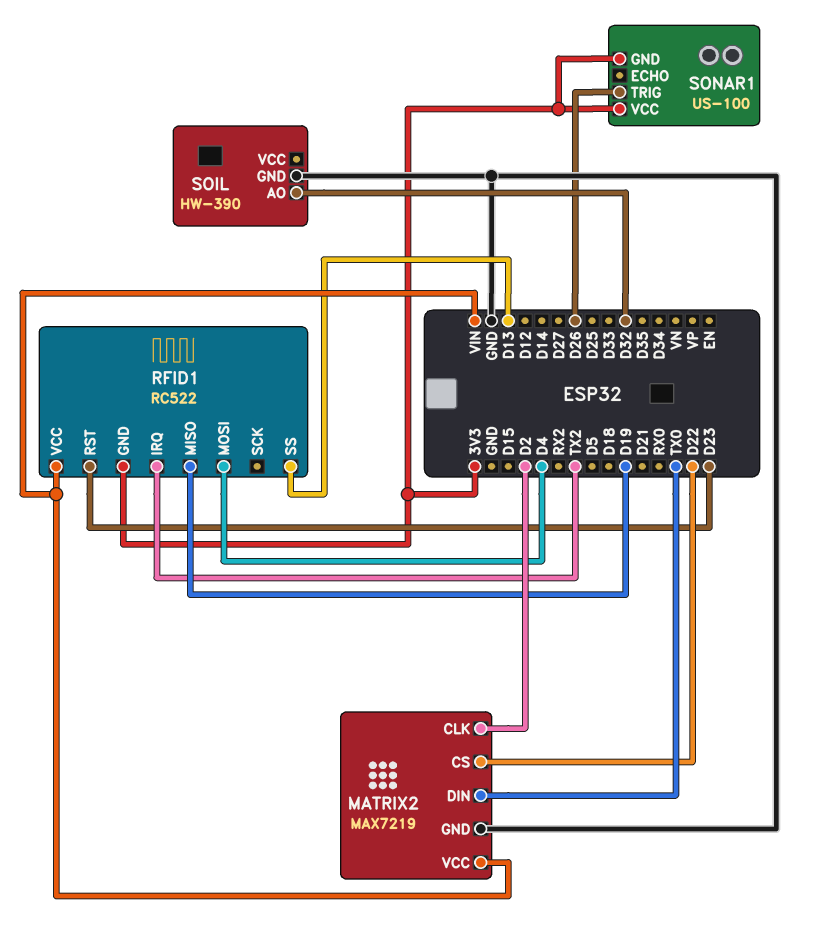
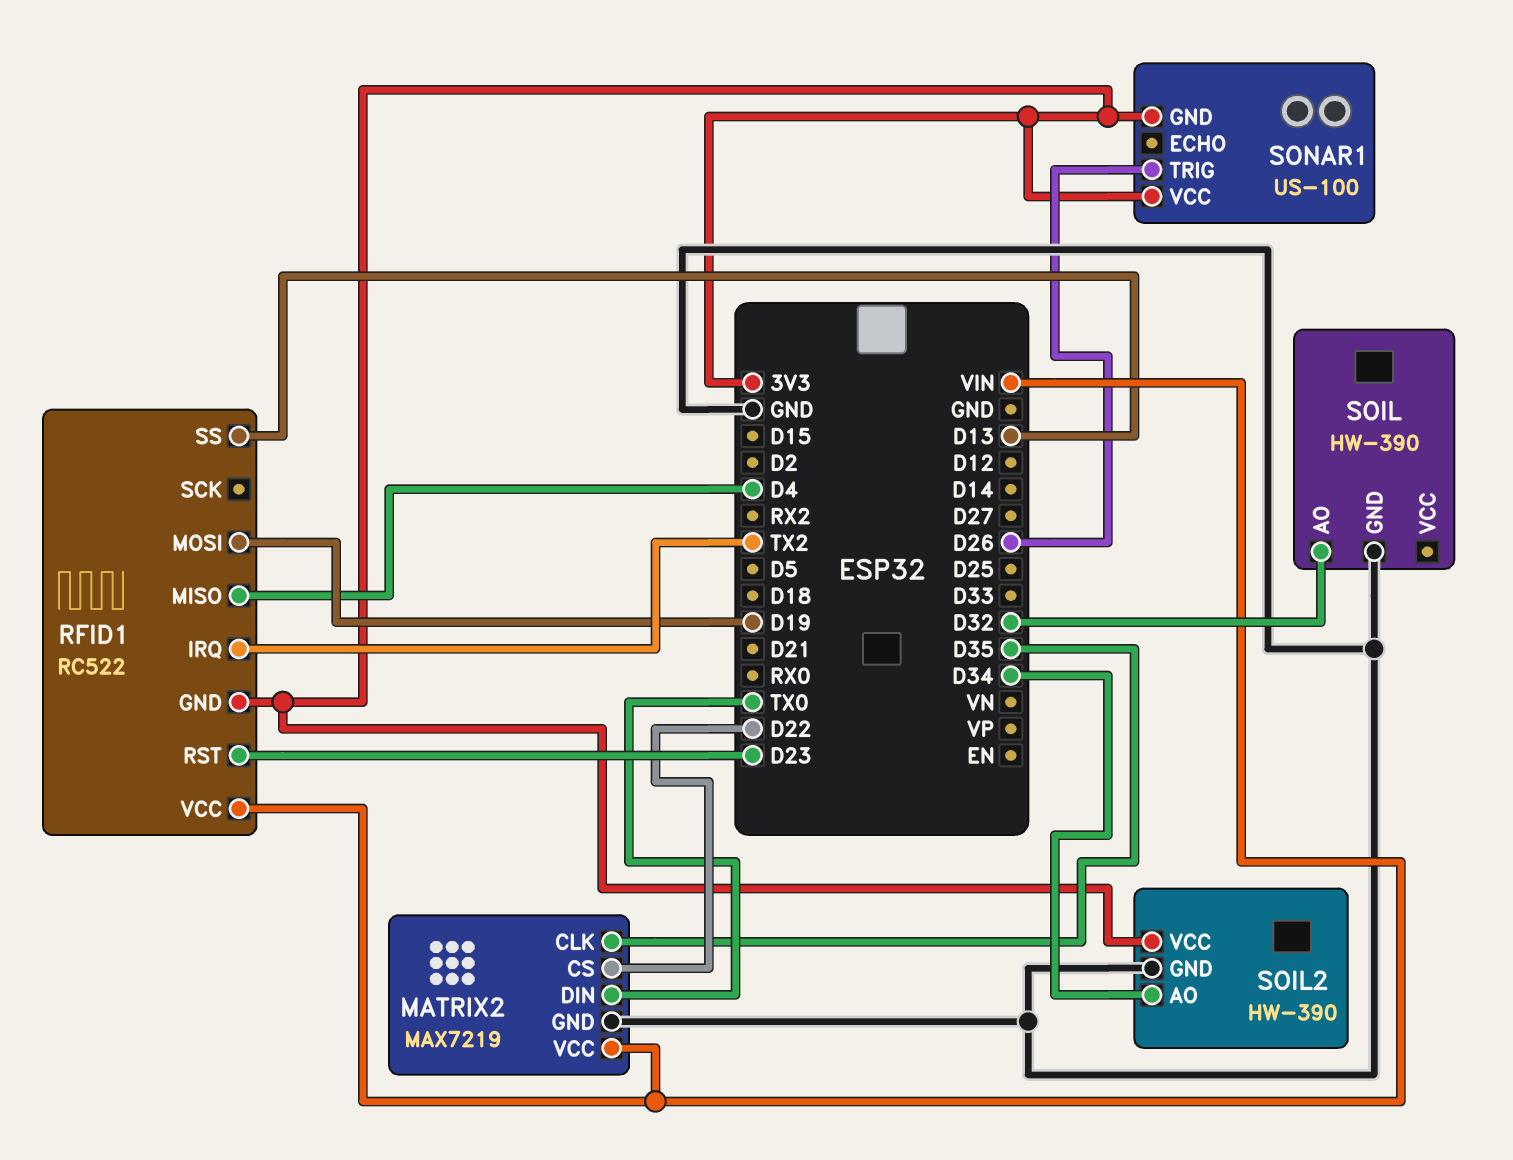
MATRIX2 pin CLK: D2 -> D35
RFID1 pin MISO: D19 -> D4
RFID1 pin MOSI: D4 -> D19
SOIL2: none -> HW-390
SOIL2 pin AO: none -> D34
SOIL2 pin GND: none -> GND
SOIL2 pin VCC: none -> 3V3

